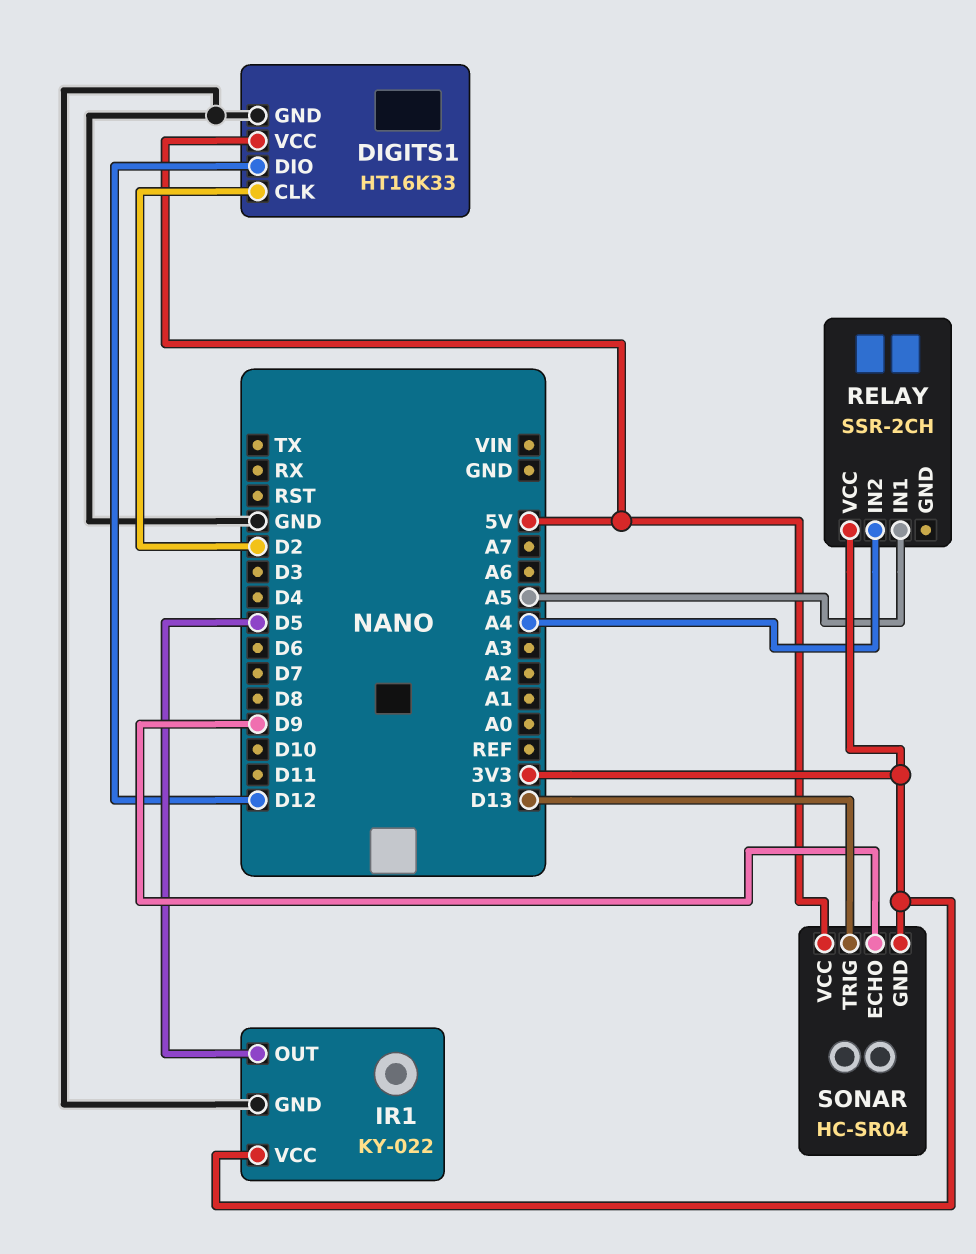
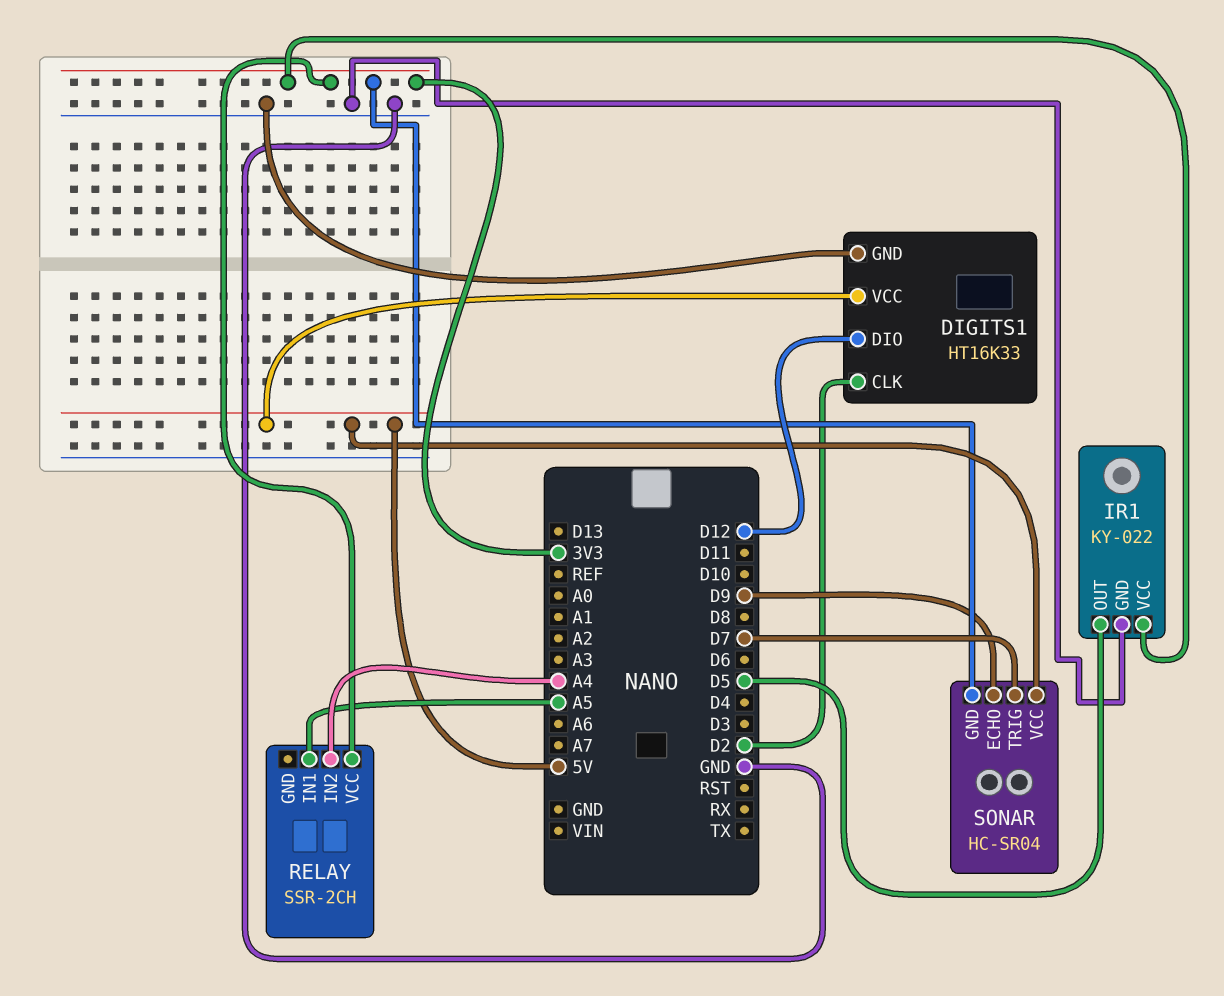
SONAR pin TRIG: D13 -> D7

